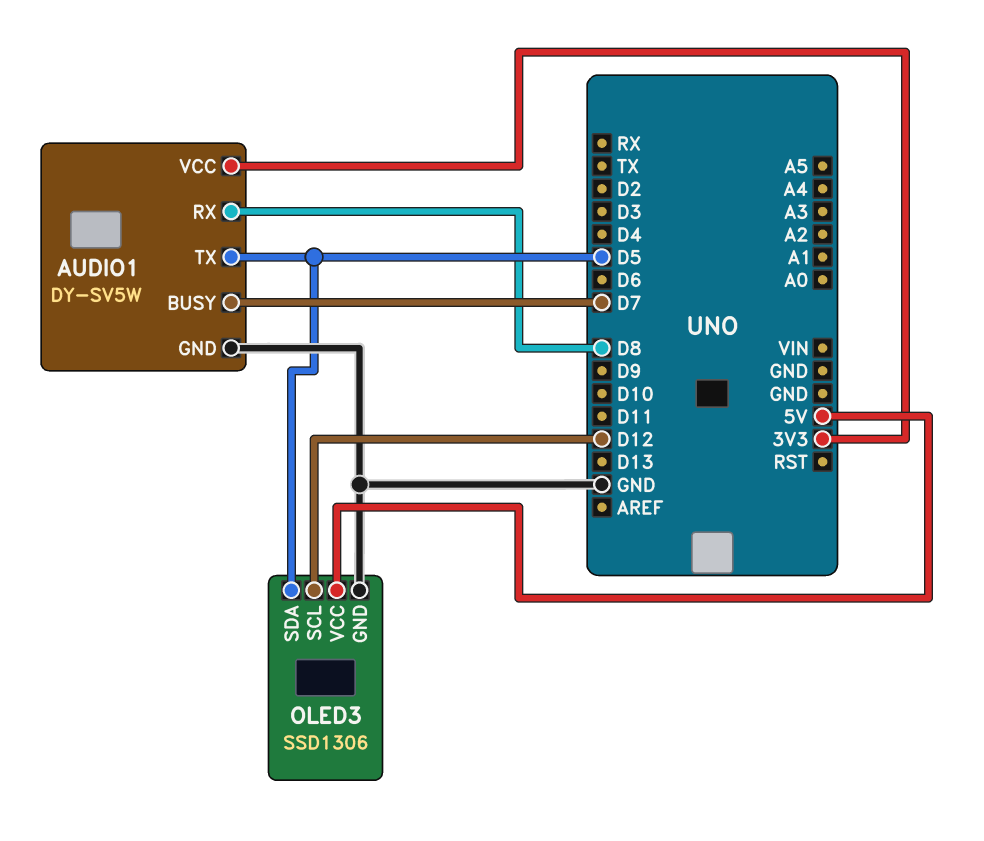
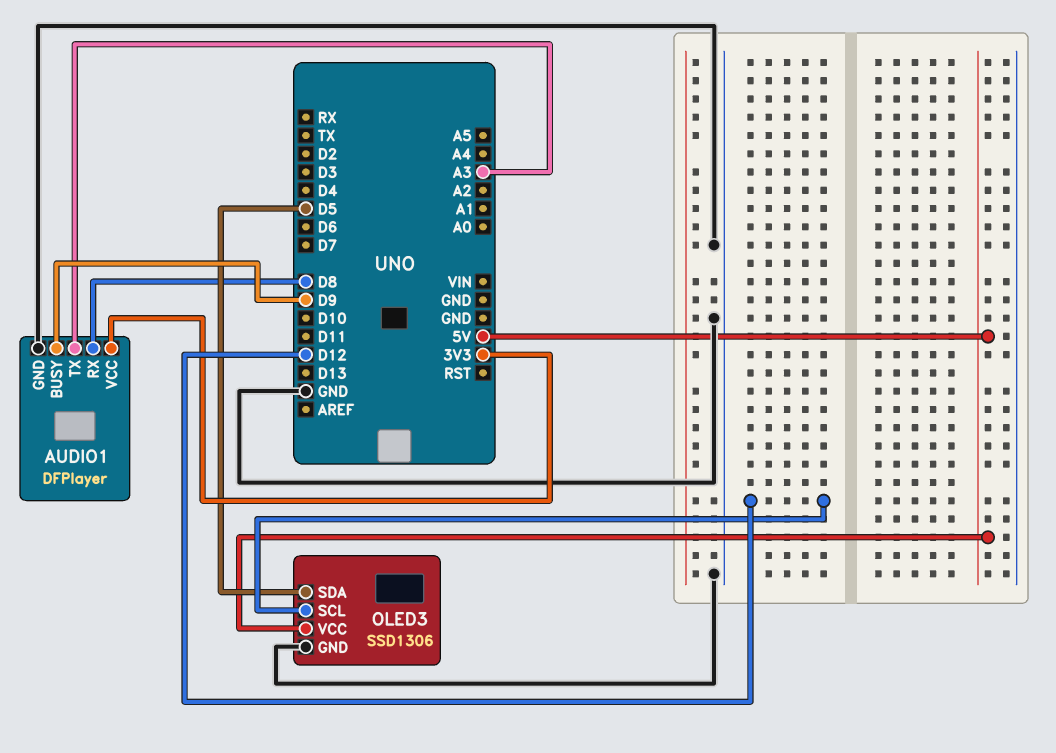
AUDIO1: DY-SV5W -> DFPlayer
AUDIO1 pin BUSY: D7 -> D9
AUDIO1 pin TX: D5 -> A3

